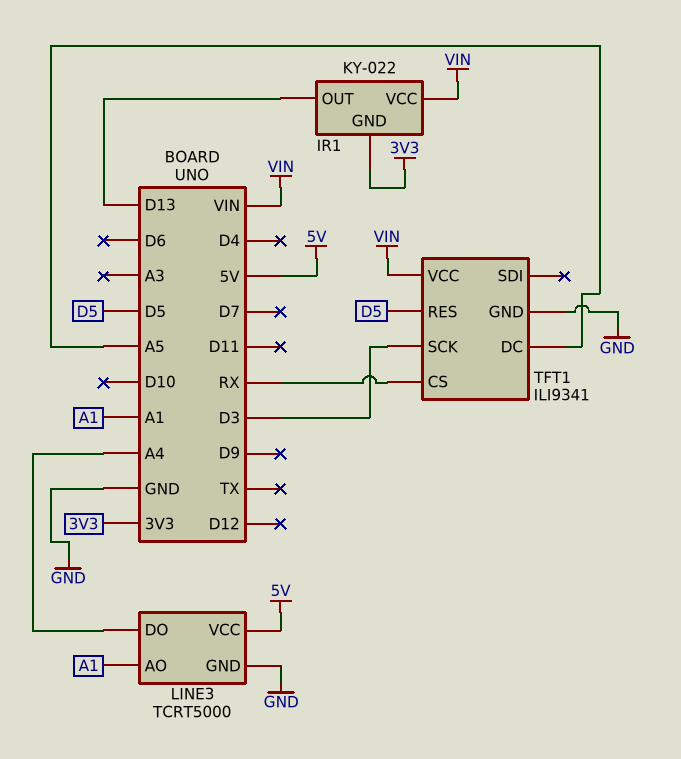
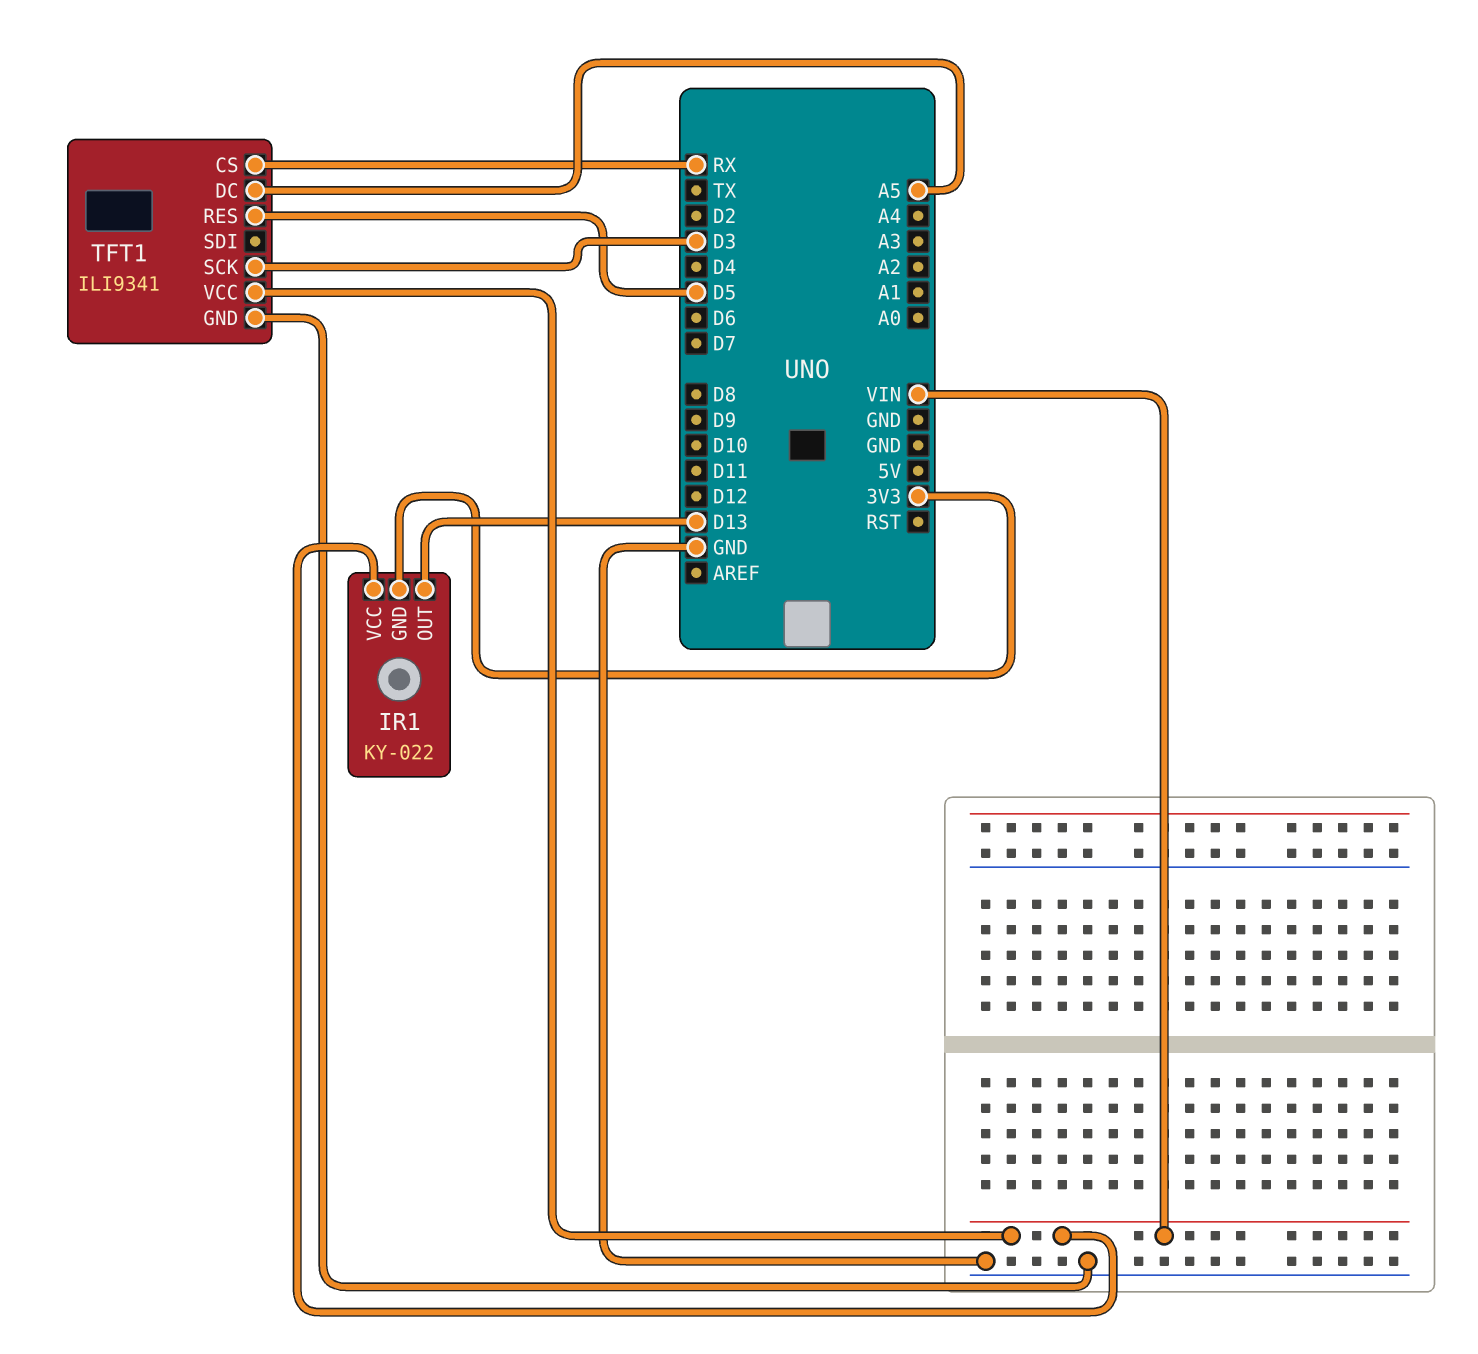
LINE3: TCRT5000 -> none
LINE3 pin AO: A1 -> none
LINE3 pin DO: A4 -> none
LINE3 pin GND: GND -> none
LINE3 pin VCC: 5V -> none

